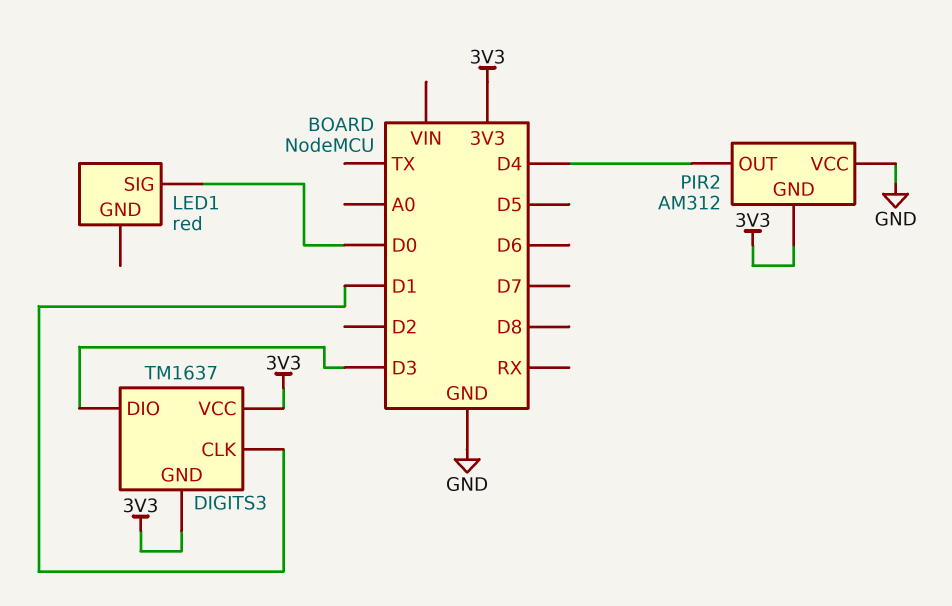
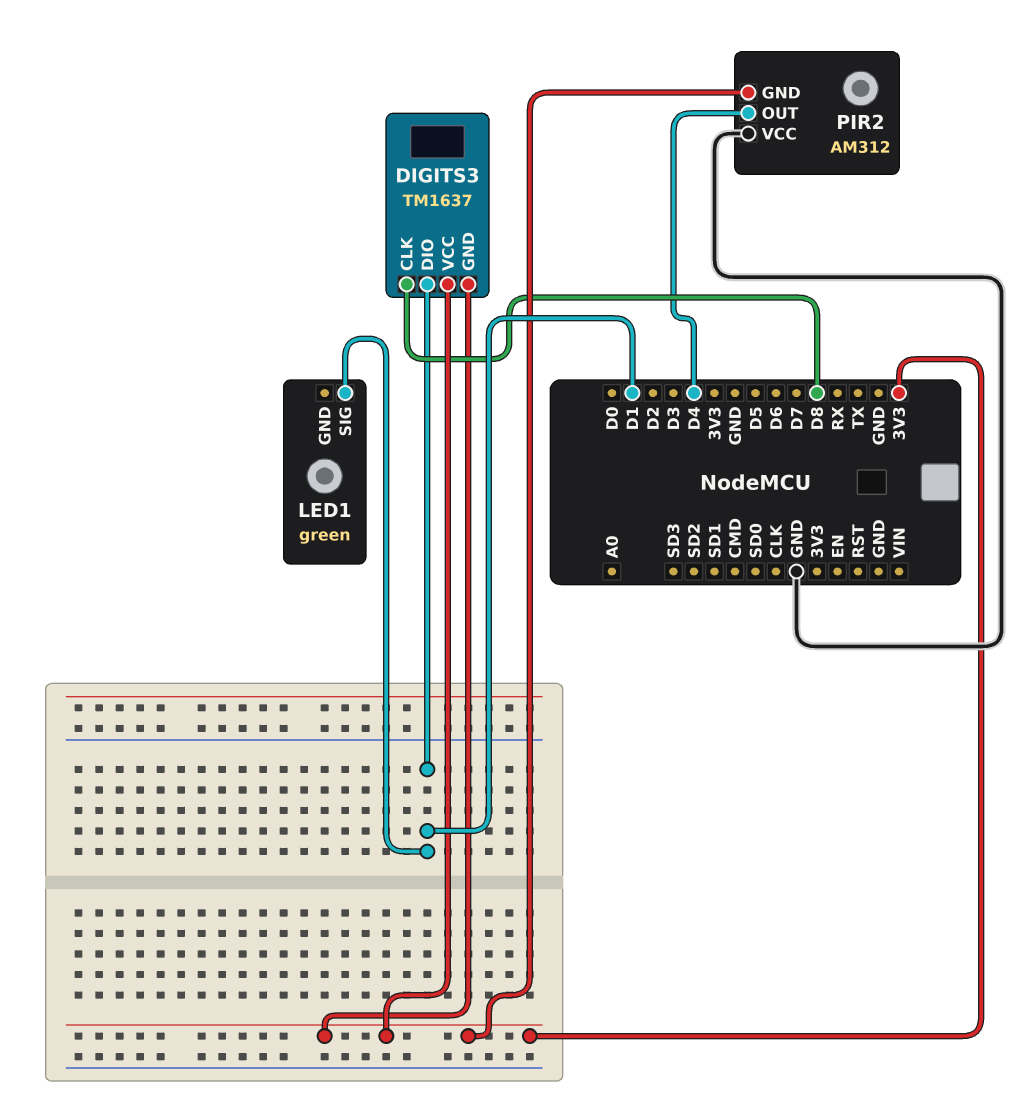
DIGITS3 pin CLK: D1 -> D8
DIGITS3 pin DIO: D3 -> D1
LED1: red -> green
LED1 pin SIG: D0 -> D1

